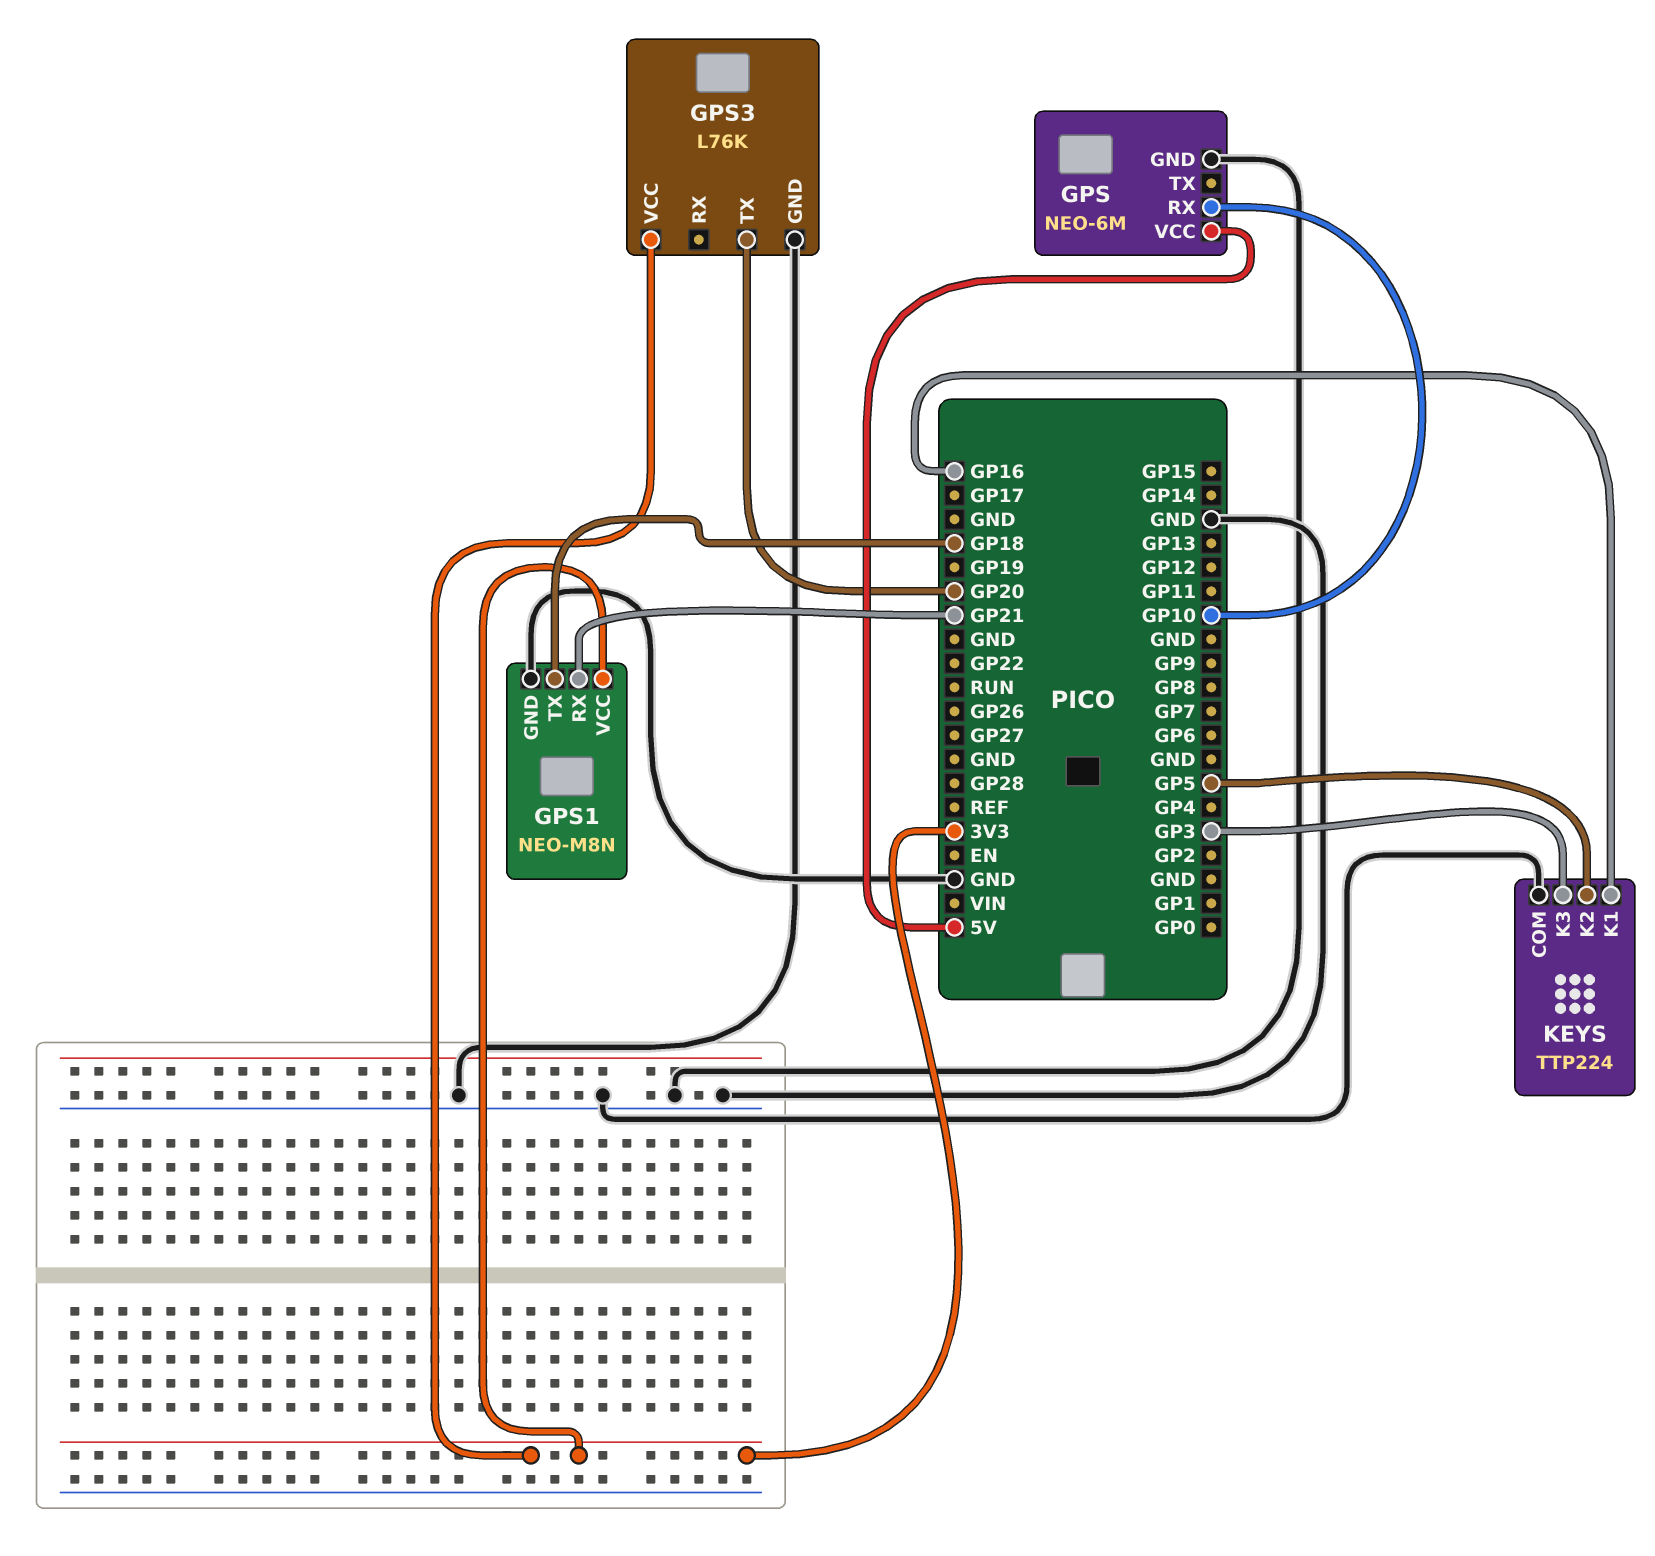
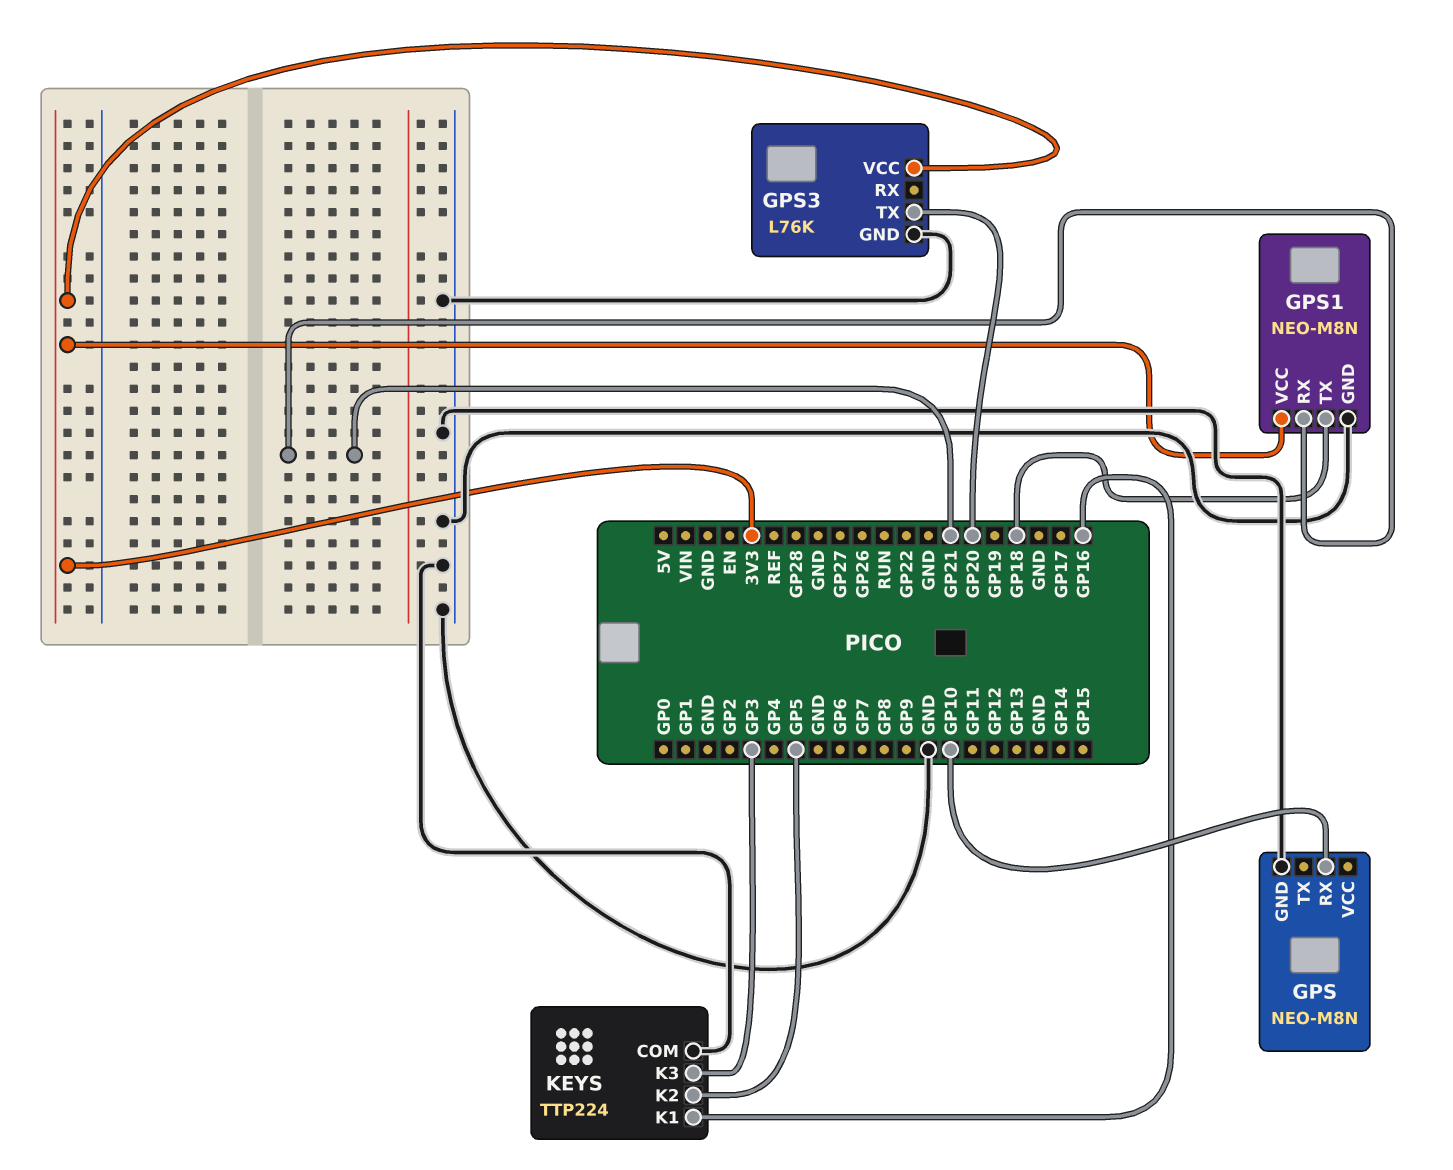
GPS: NEO-6M -> NEO-M8N
GPS pin VCC: 5V -> none

